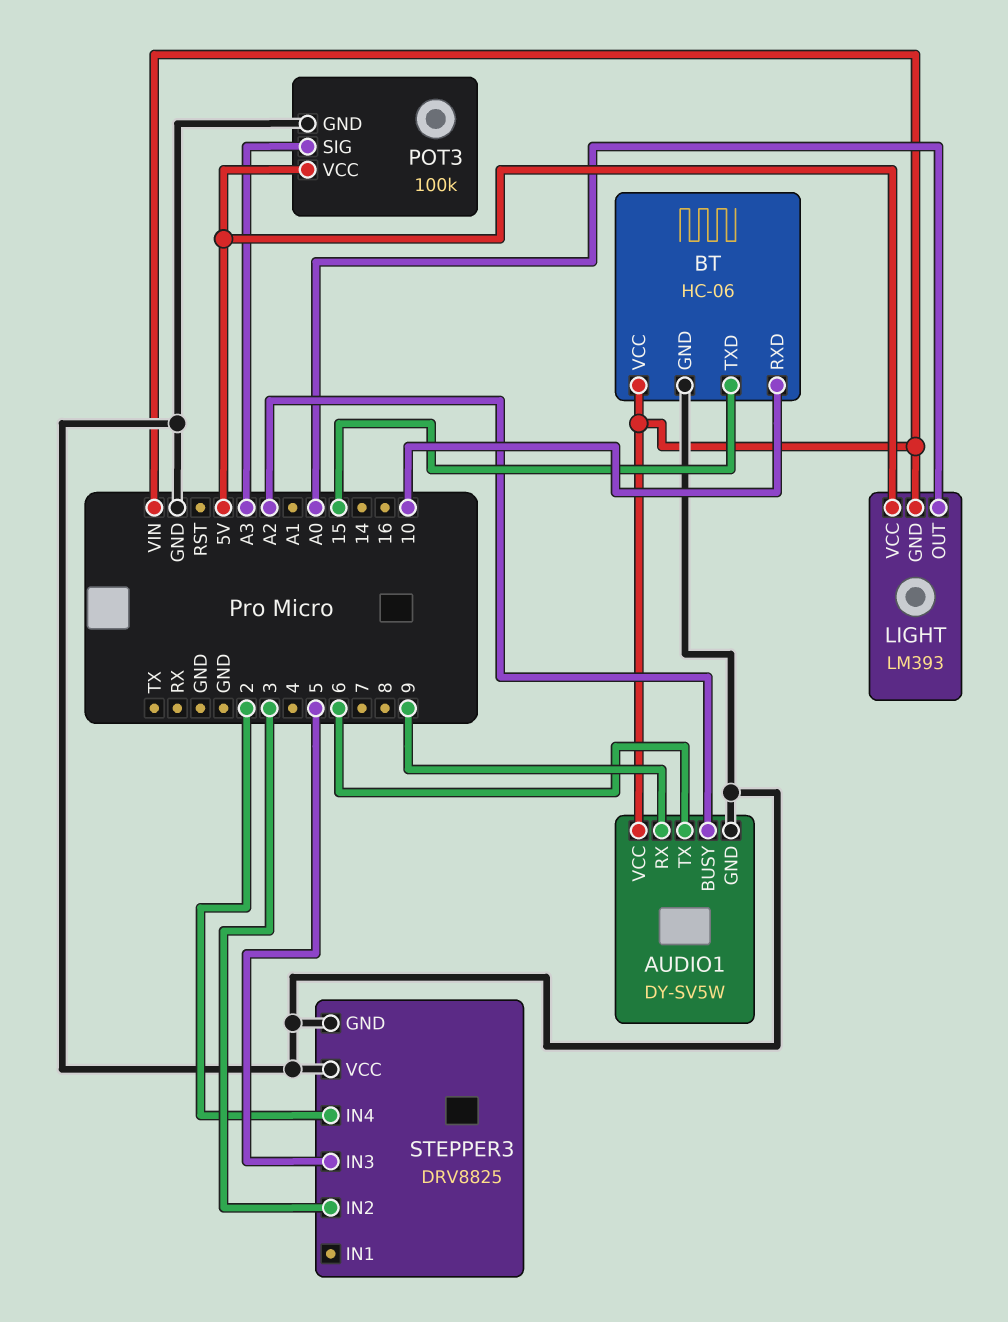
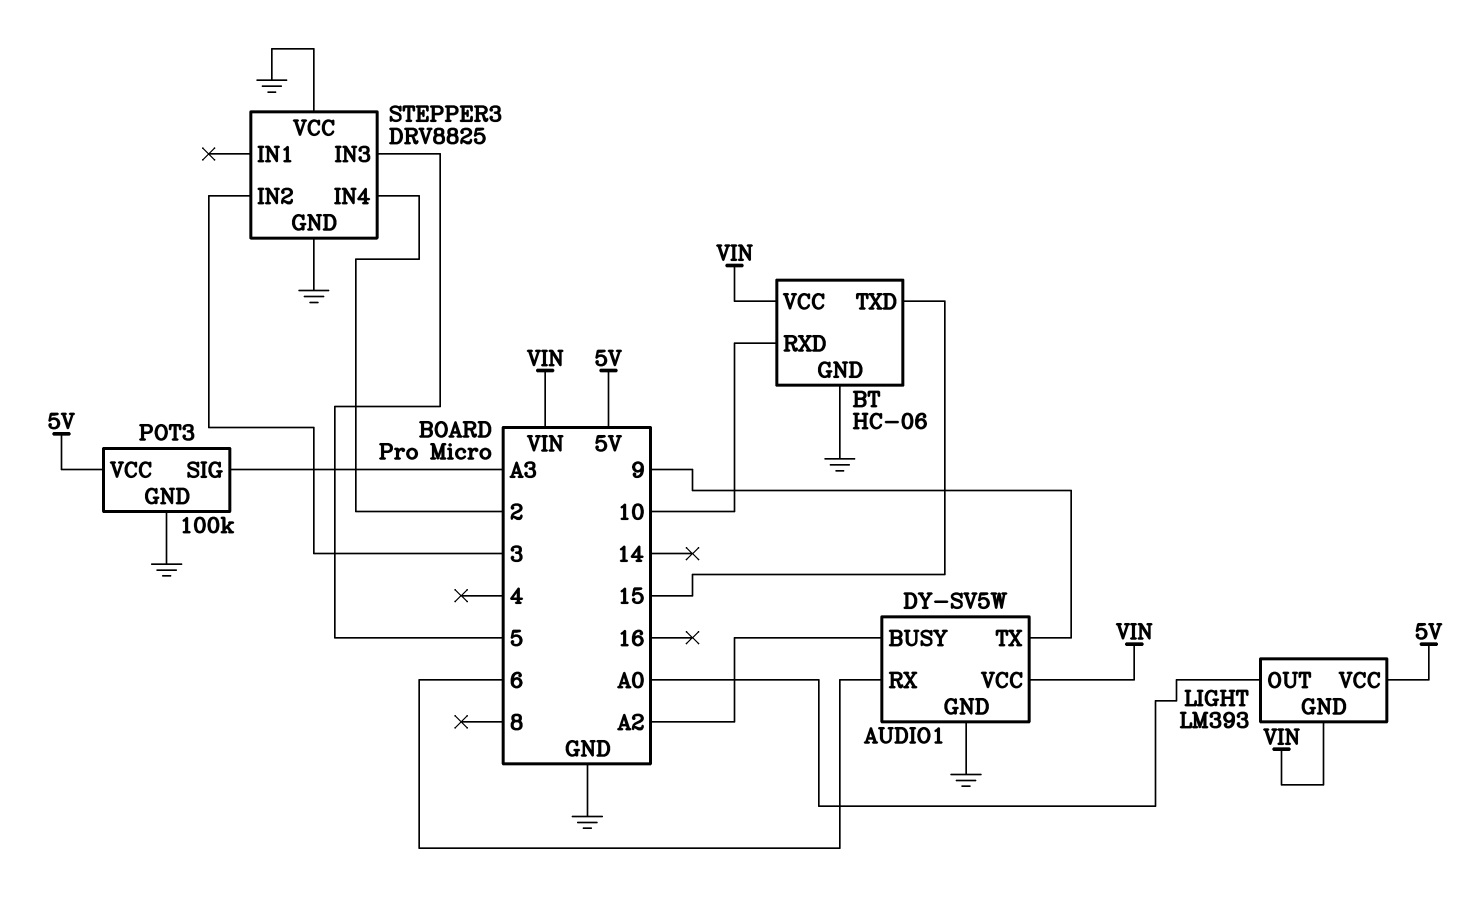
AUDIO1 pin RX: 9 -> 6
AUDIO1 pin TX: 6 -> 9

